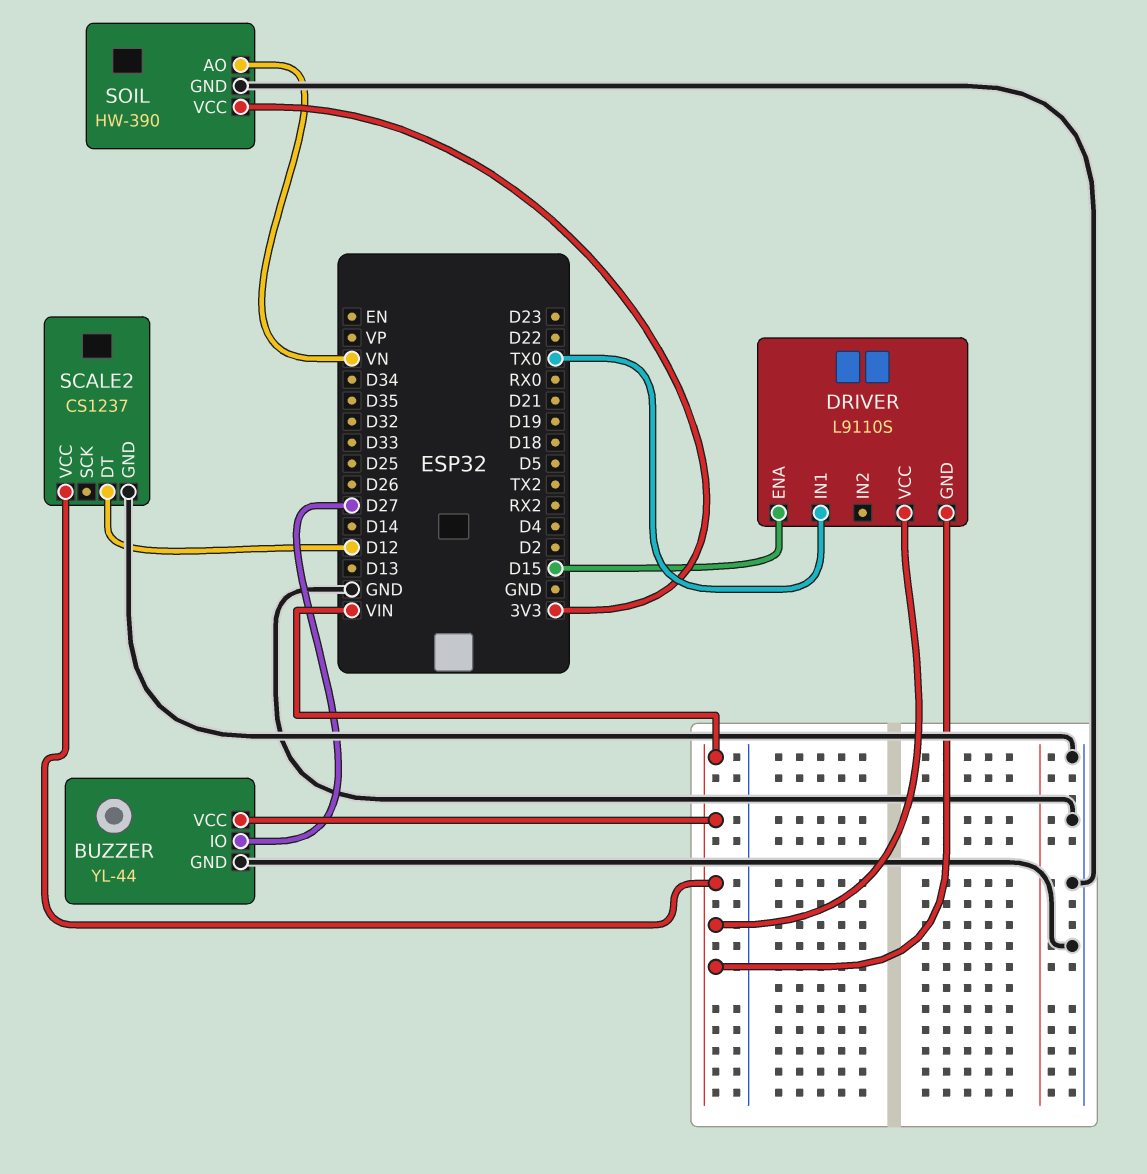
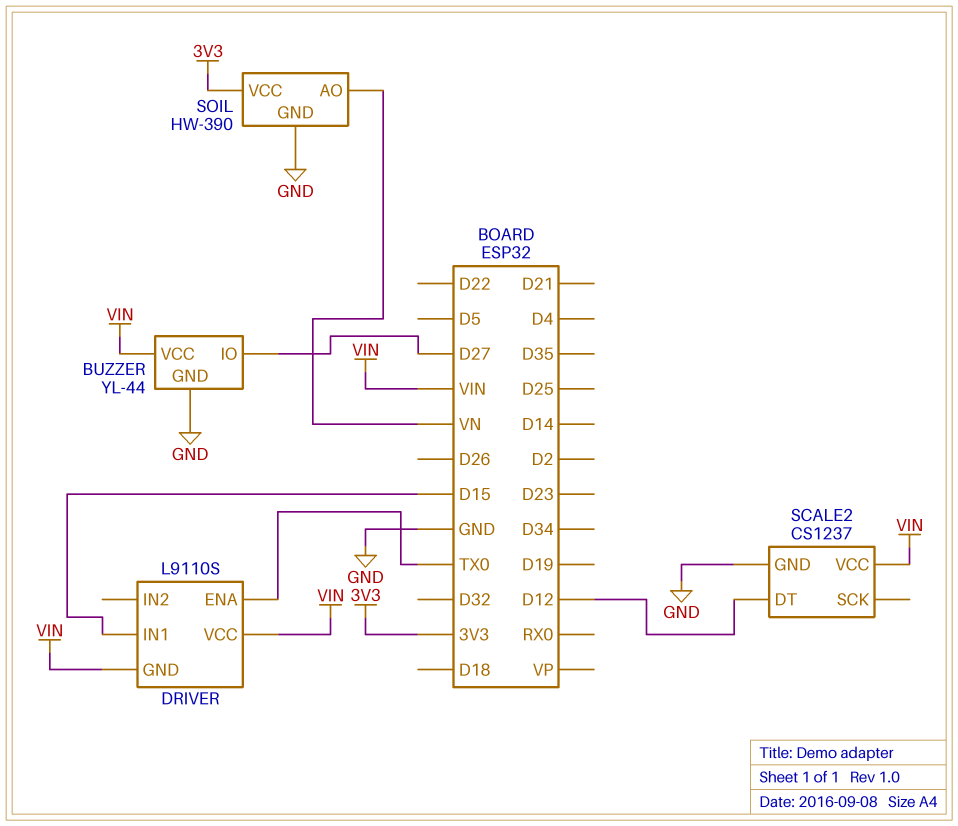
DRIVER pin ENA: D15 -> TX0
DRIVER pin IN1: TX0 -> D15

